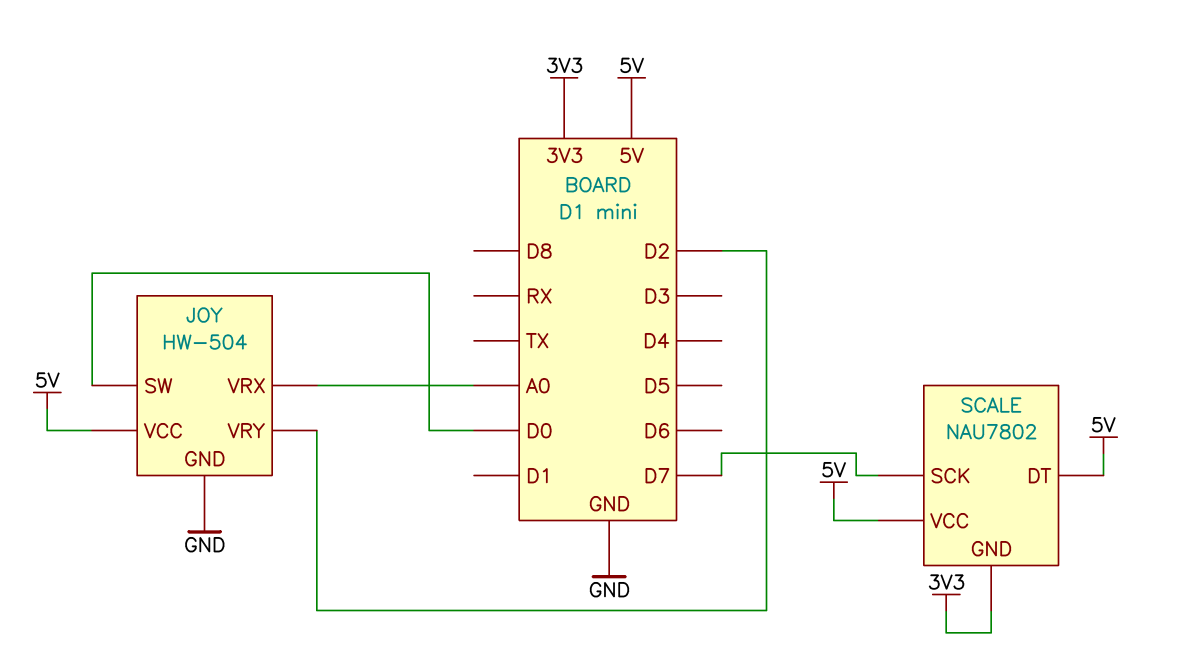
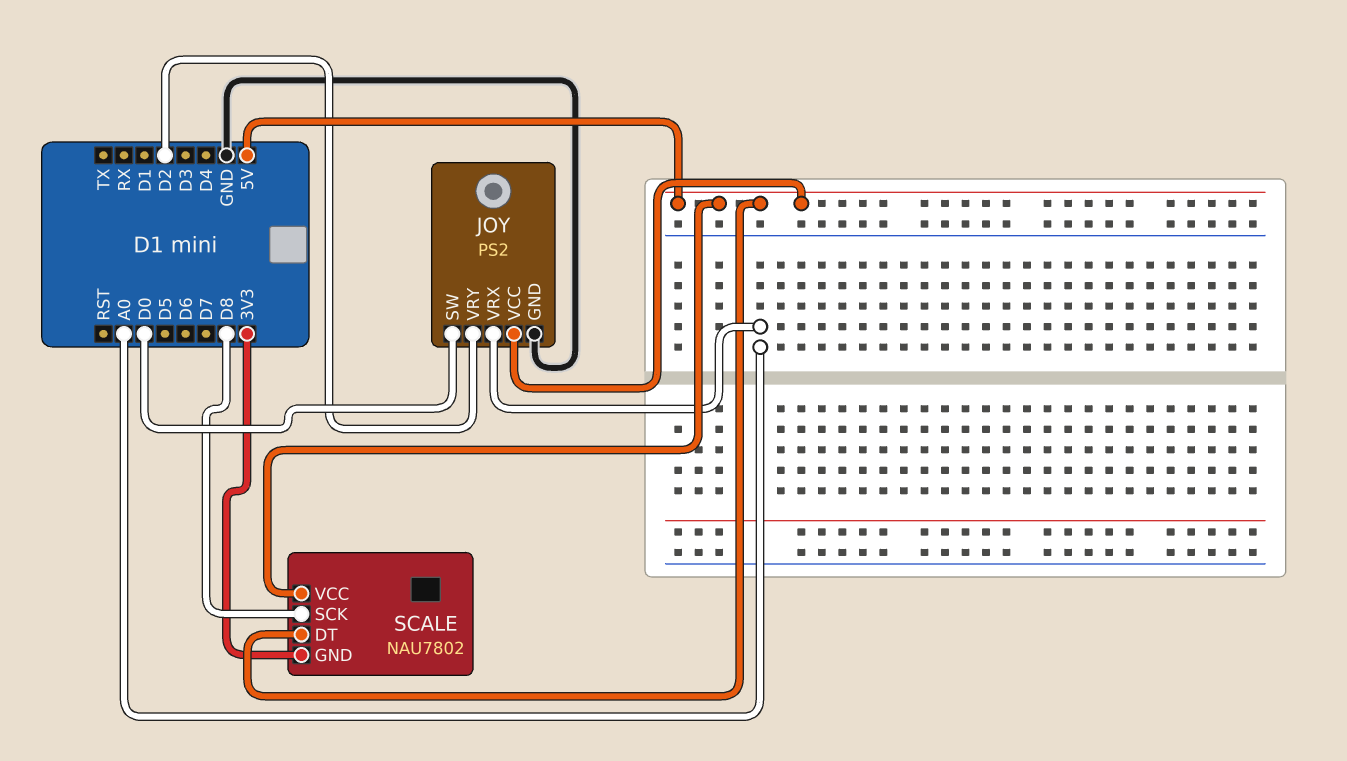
JOY: HW-504 -> PS2
SCALE pin SCK: D7 -> D8

